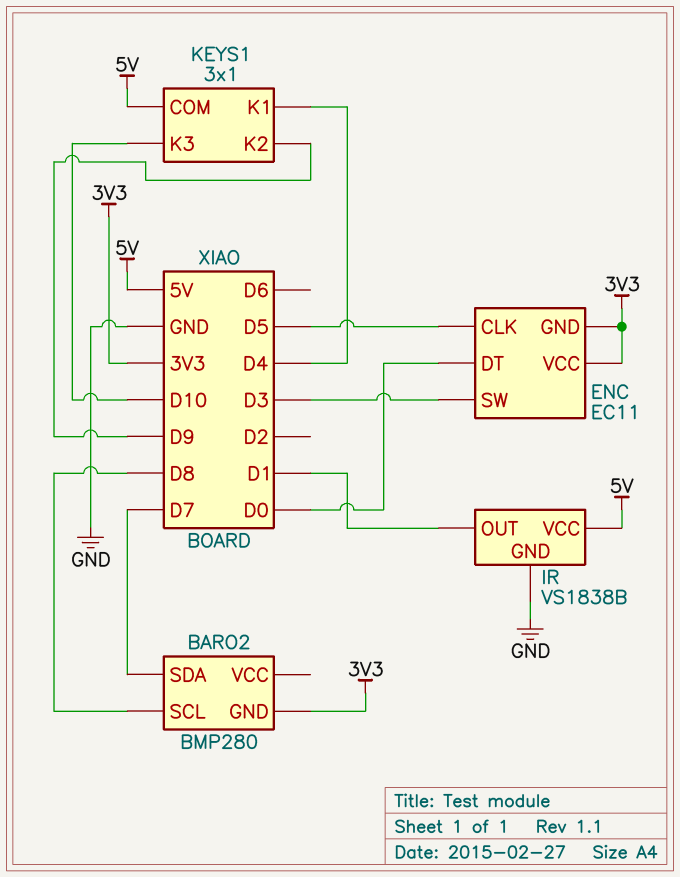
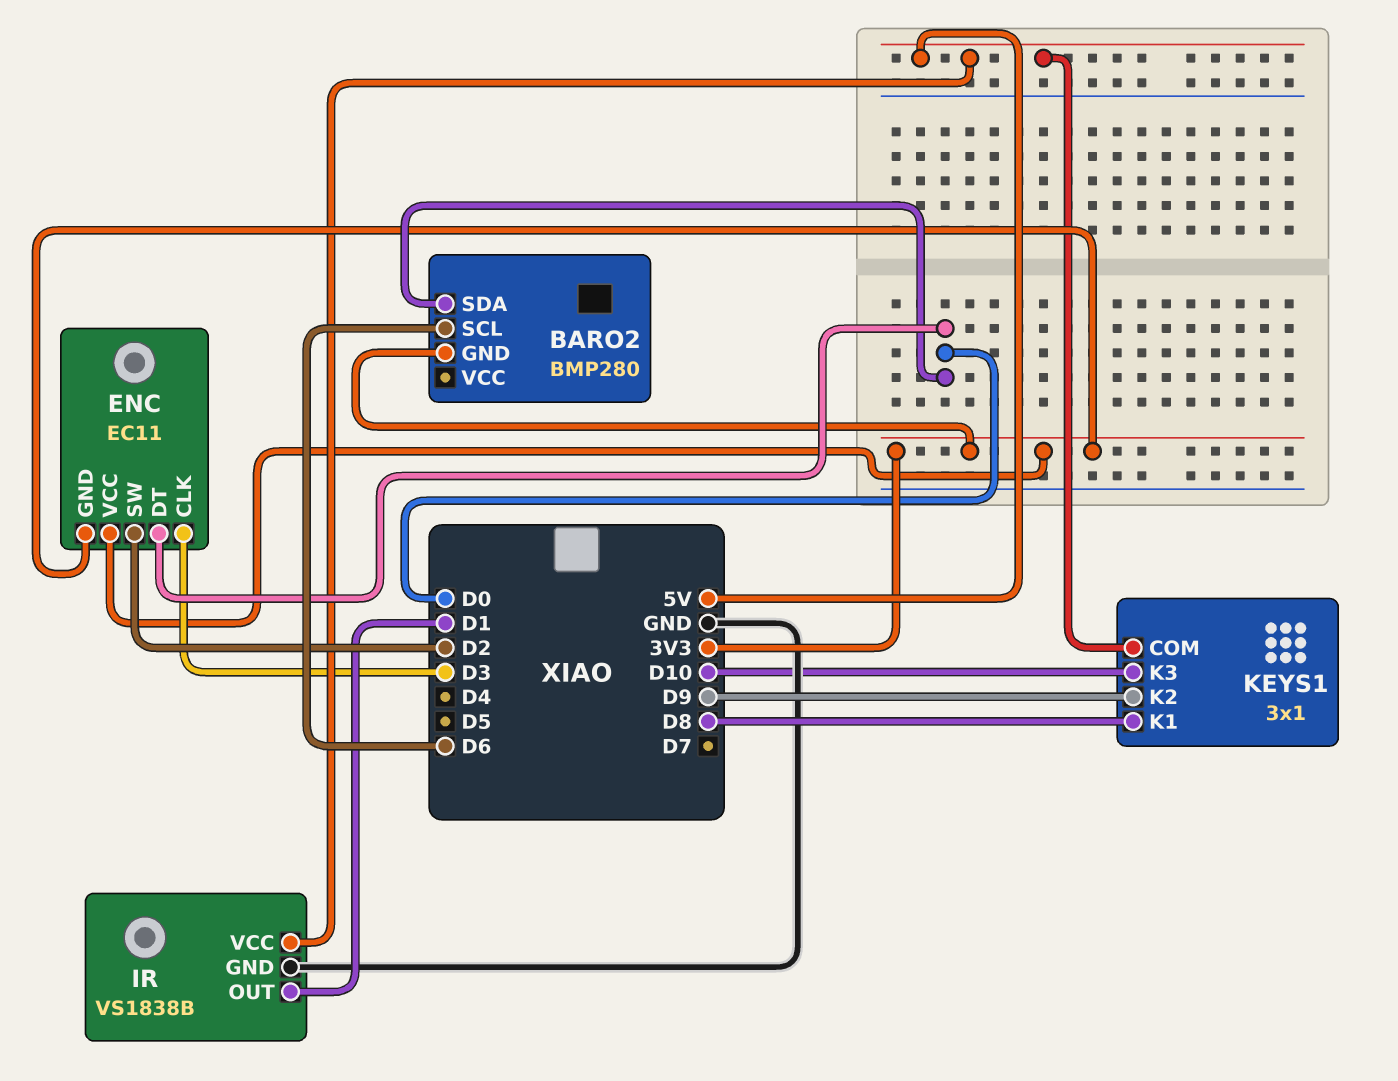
BARO2 pin SCL: D8 -> D6
BARO2 pin SDA: D7 -> D0
ENC pin CLK: D5 -> D3
ENC pin SW: D3 -> D2
KEYS1 pin K1: D4 -> D8

